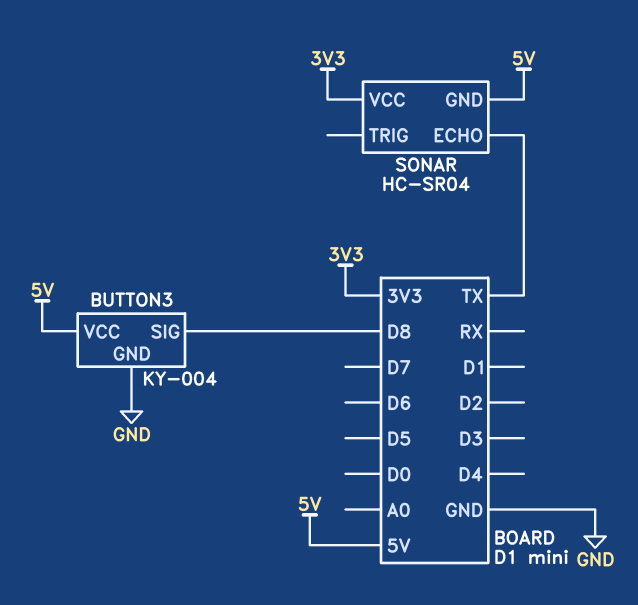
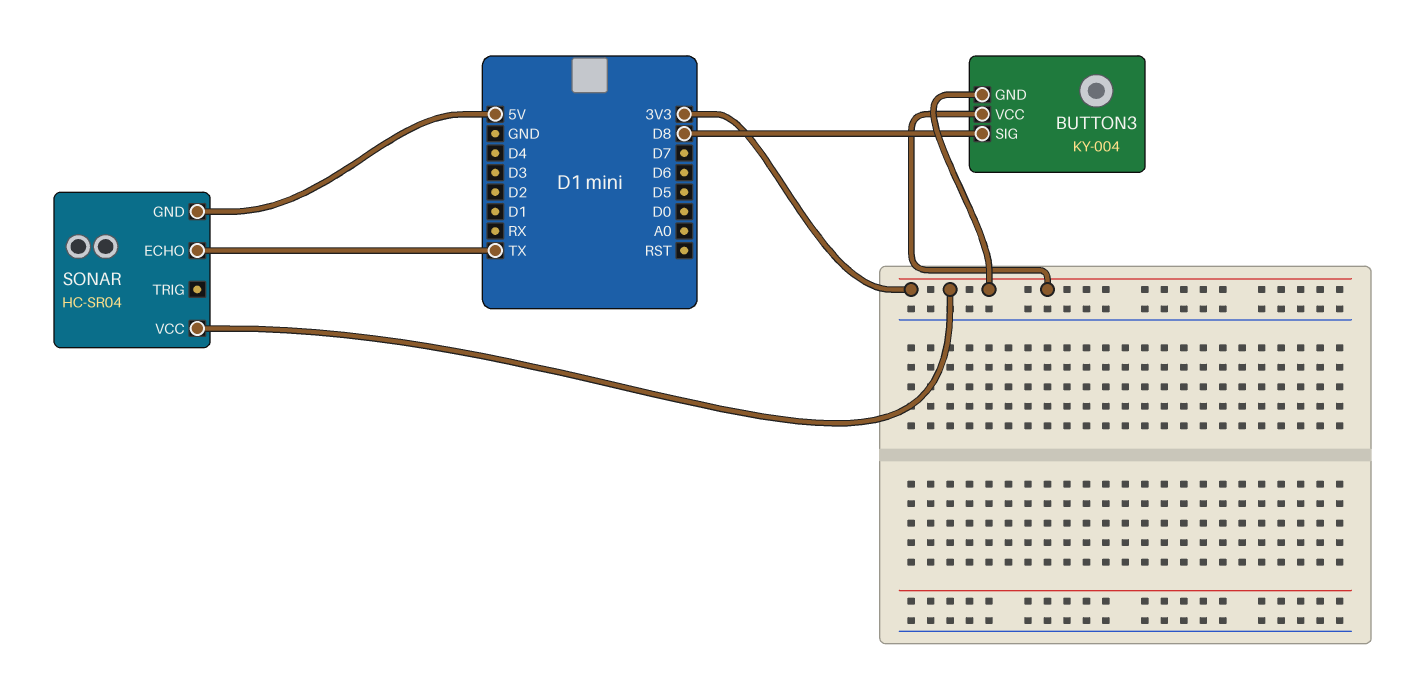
BUTTON3 pin GND: GND -> 3V3
BUTTON3 pin VCC: 5V -> 3V3

